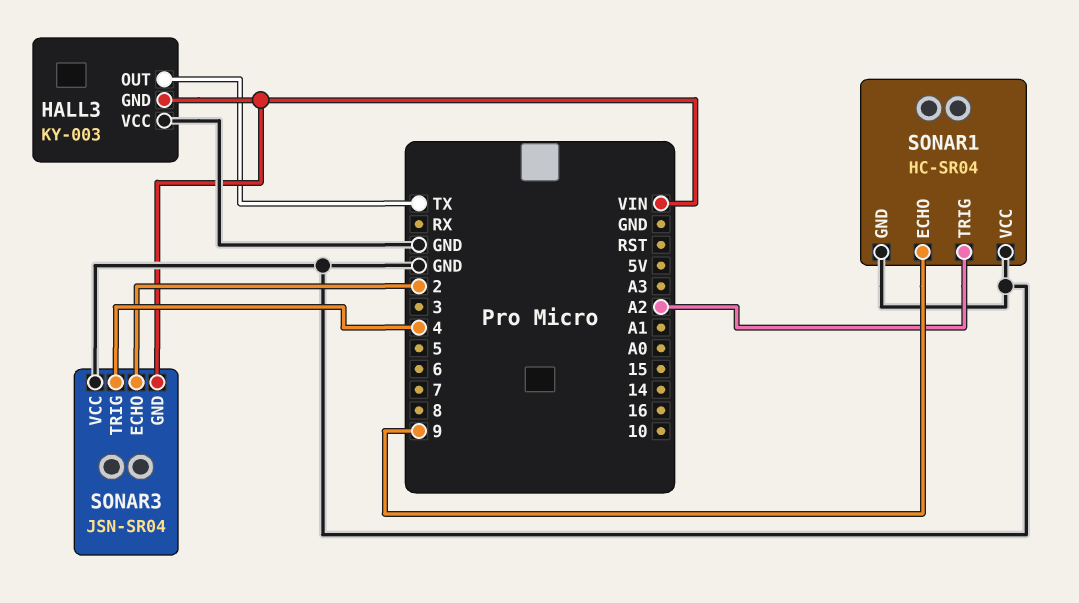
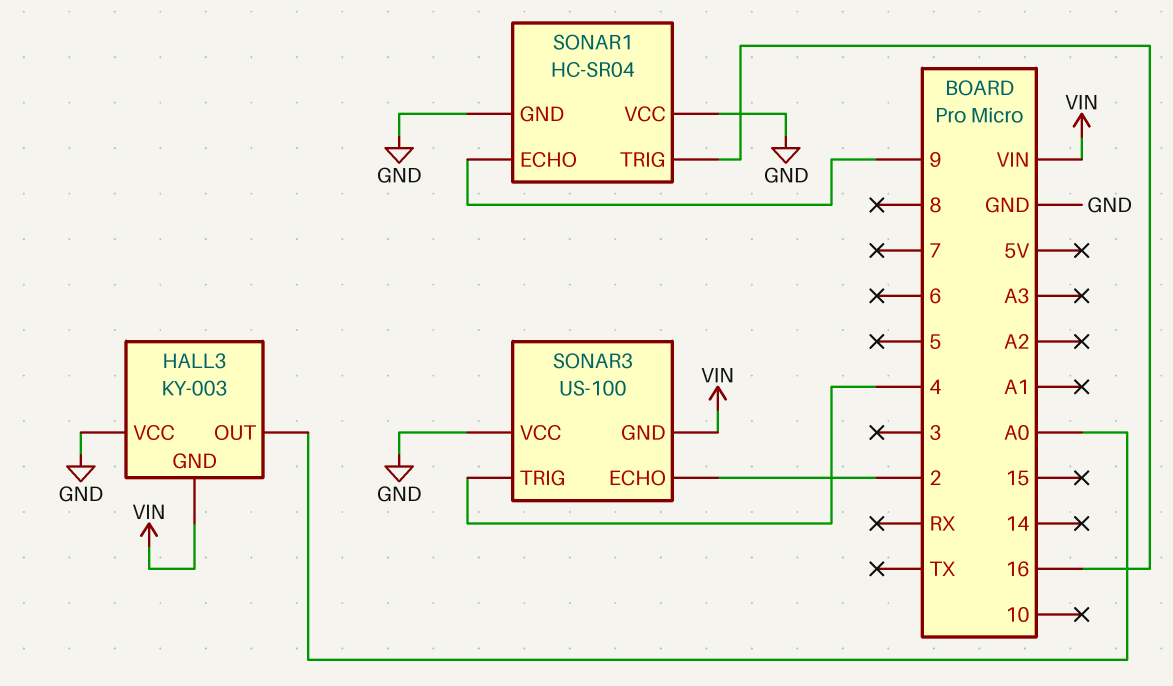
HALL3 pin OUT: TX -> A0
SONAR1 pin TRIG: A2 -> 16
SONAR3: JSN-SR04 -> US-100

